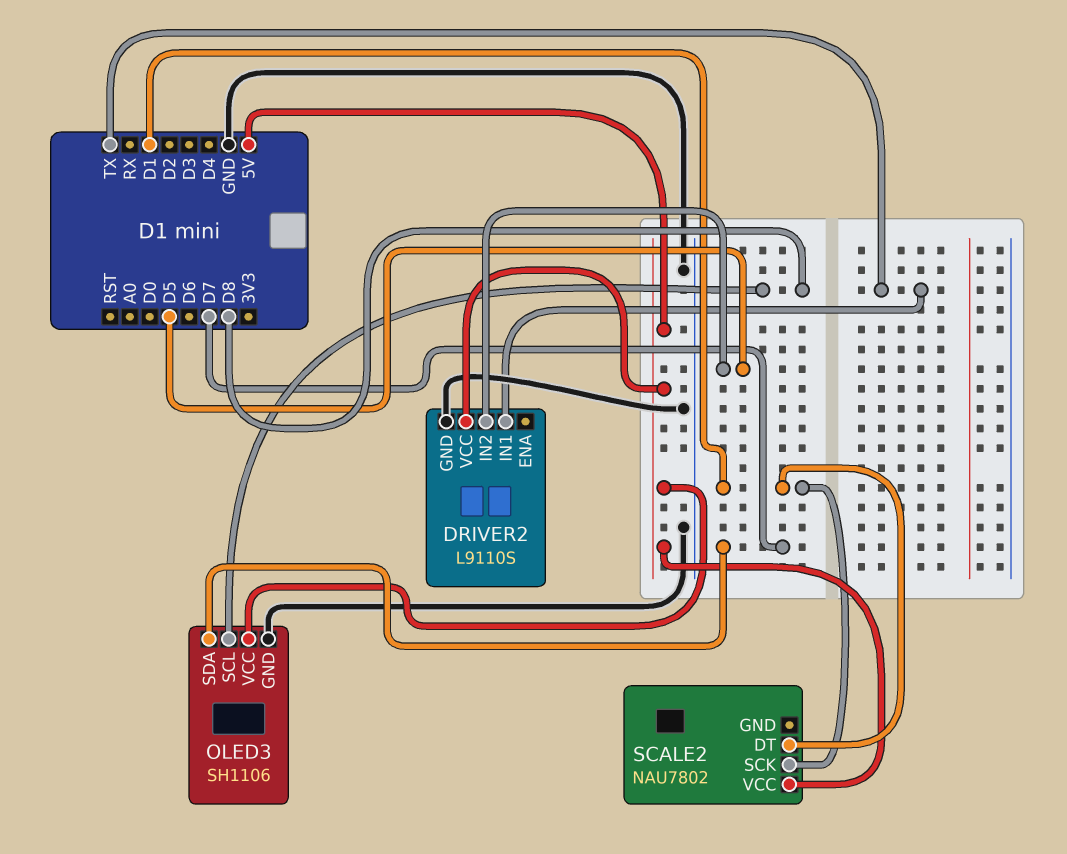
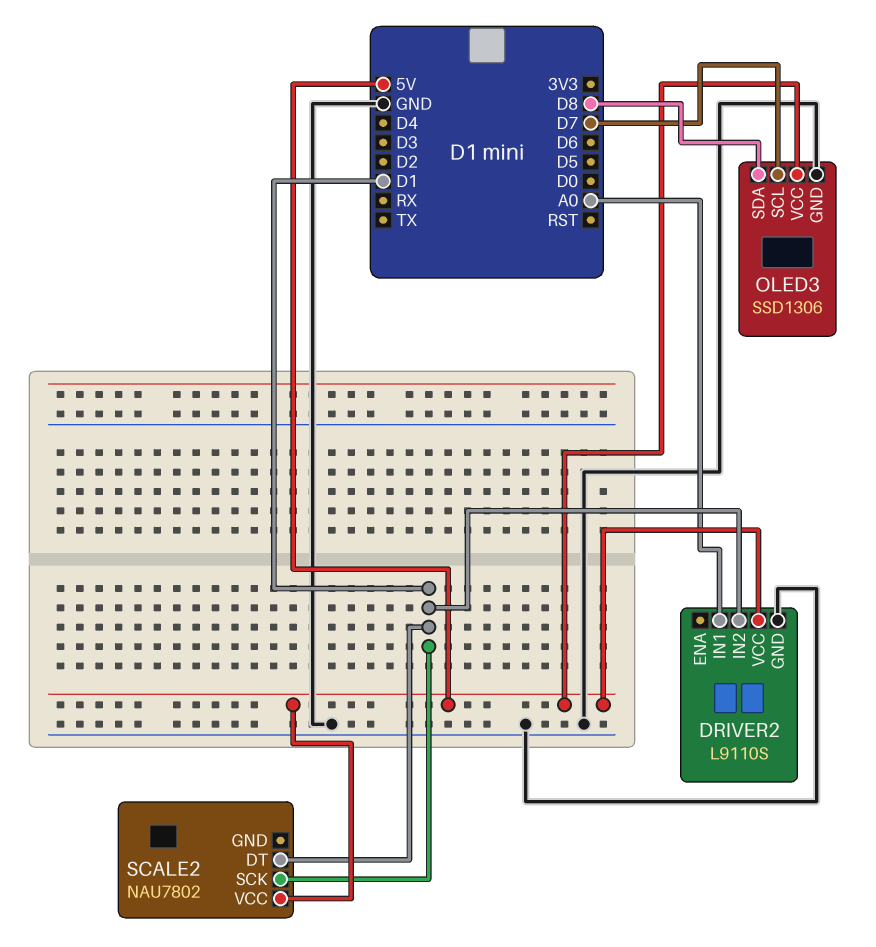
DRIVER2 pin IN1: TX -> A0
DRIVER2 pin IN2: D5 -> D1
OLED3: SH1106 -> SSD1306
OLED3 pin SCL: D8 -> D7
OLED3 pin SDA: D7 -> D8

